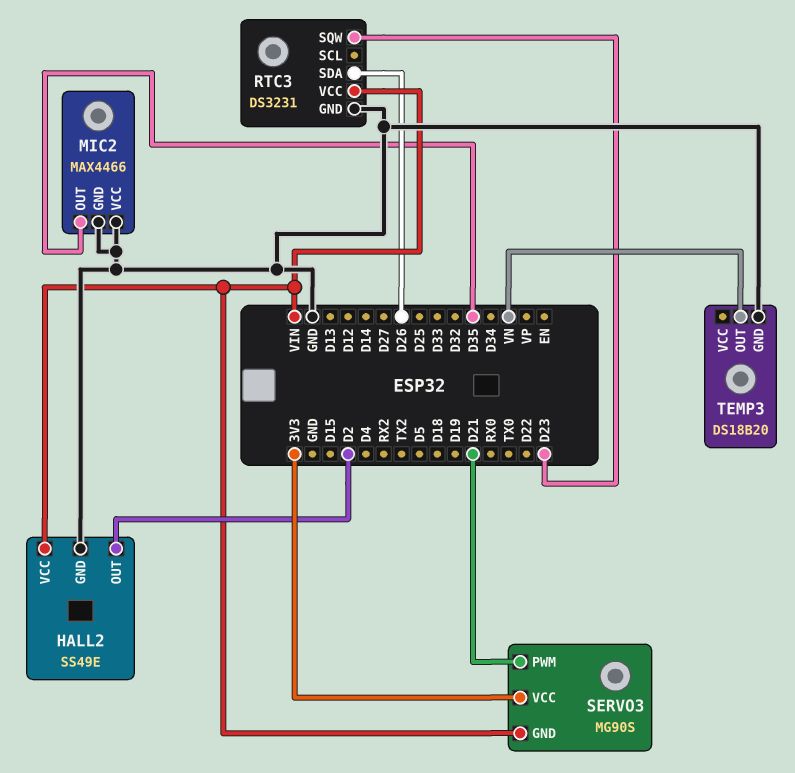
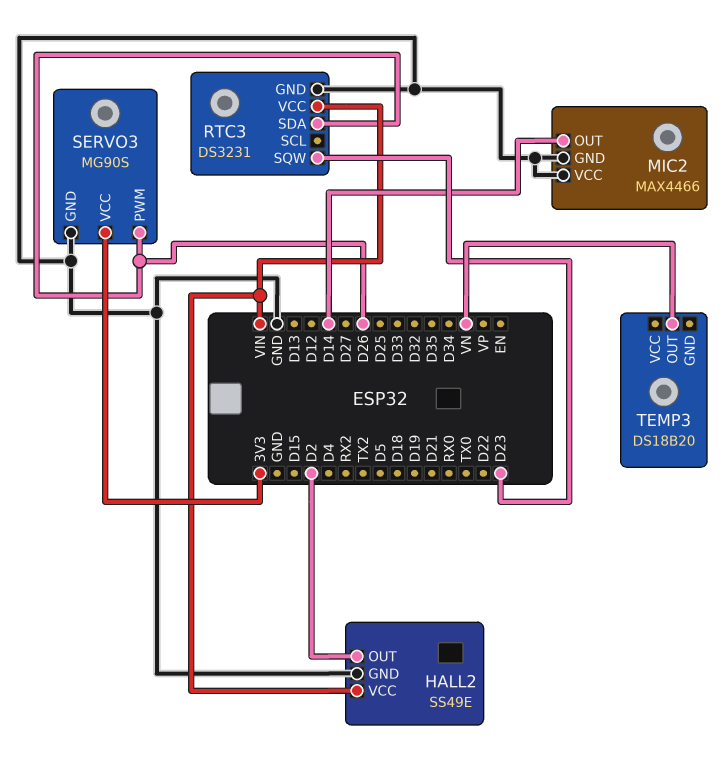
MIC2 pin OUT: D35 -> D14
SERVO3 pin GND: VIN -> GND
SERVO3 pin PWM: D21 -> D26
TEMP3 pin GND: GND -> none

